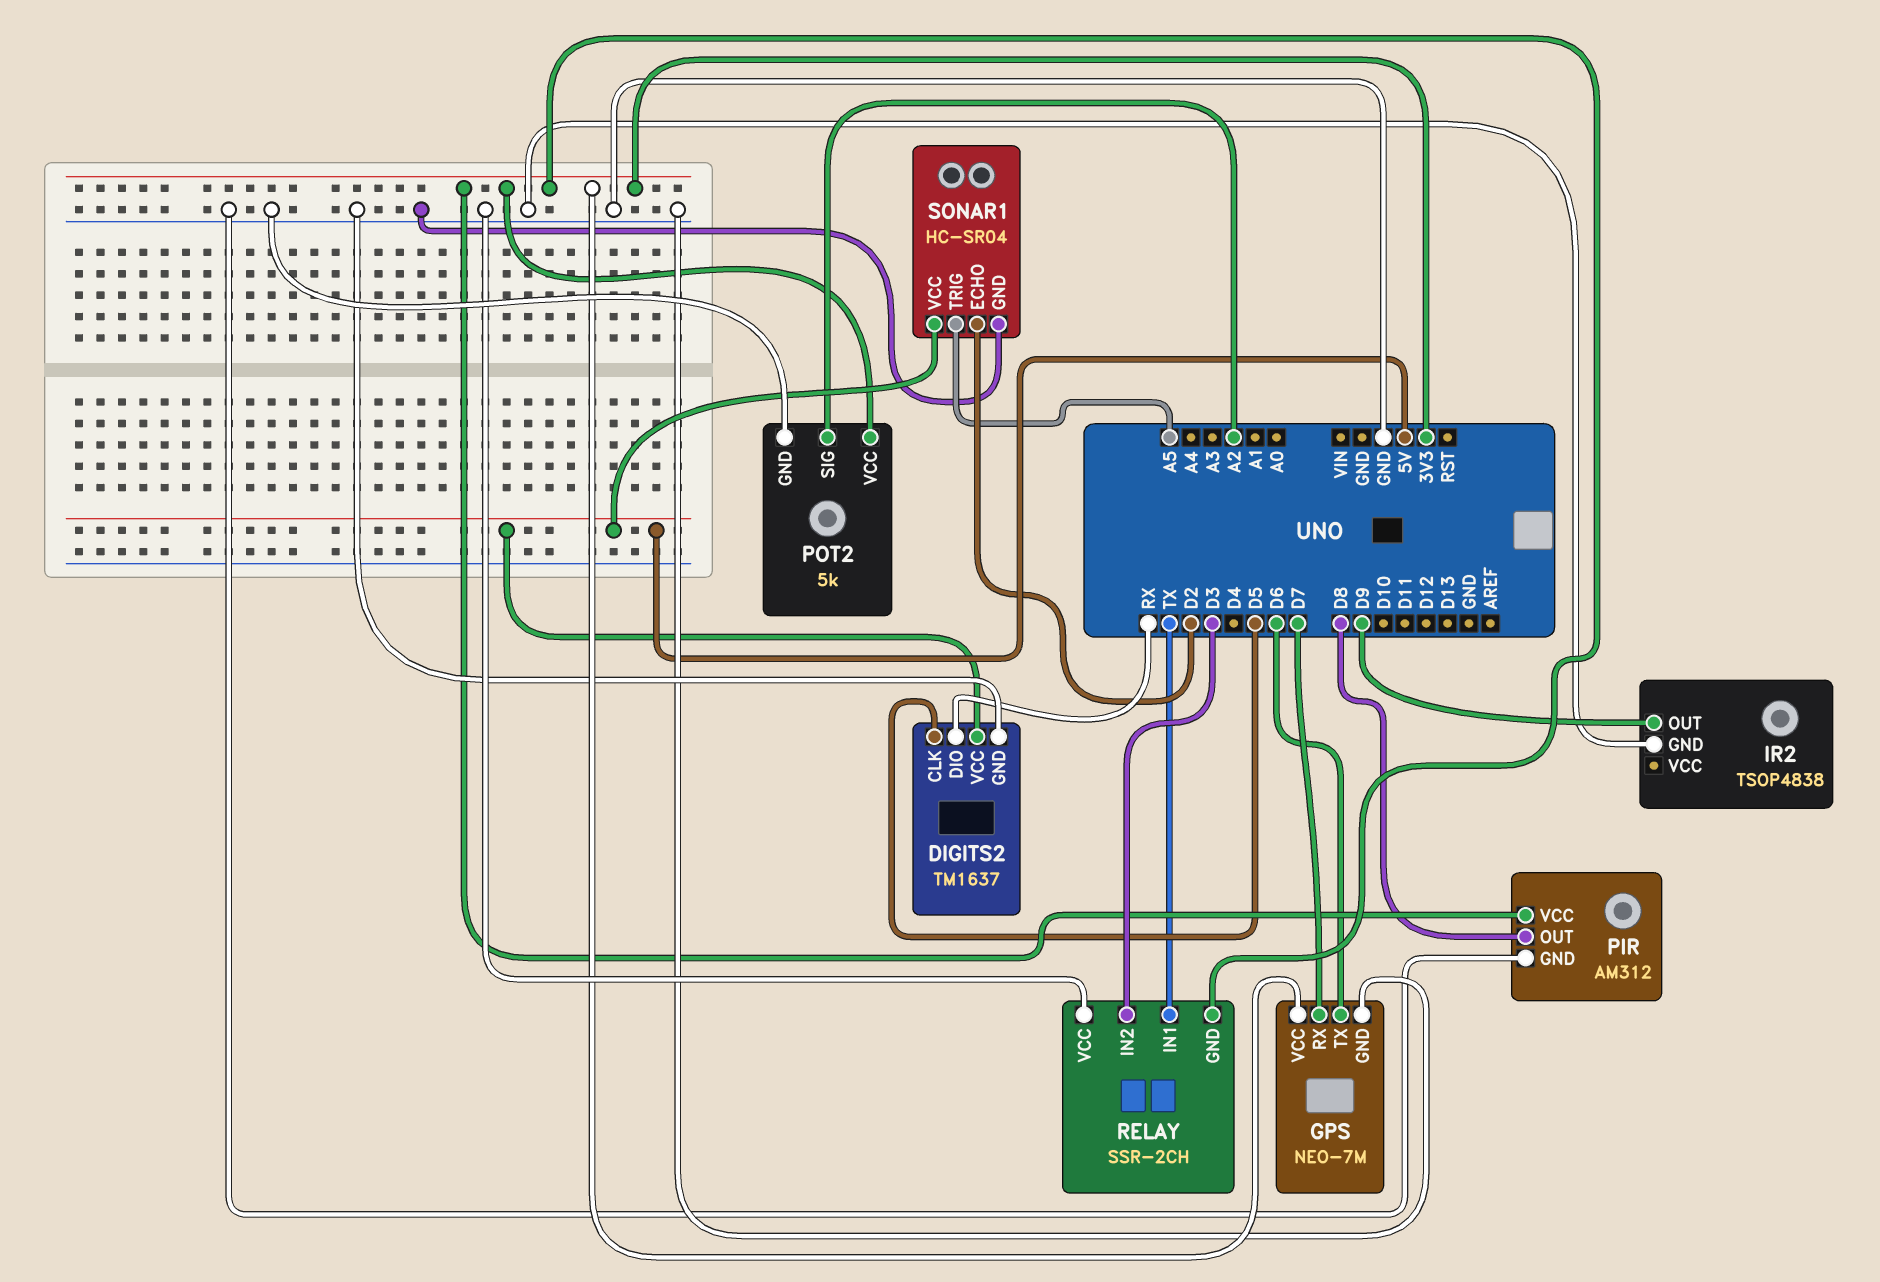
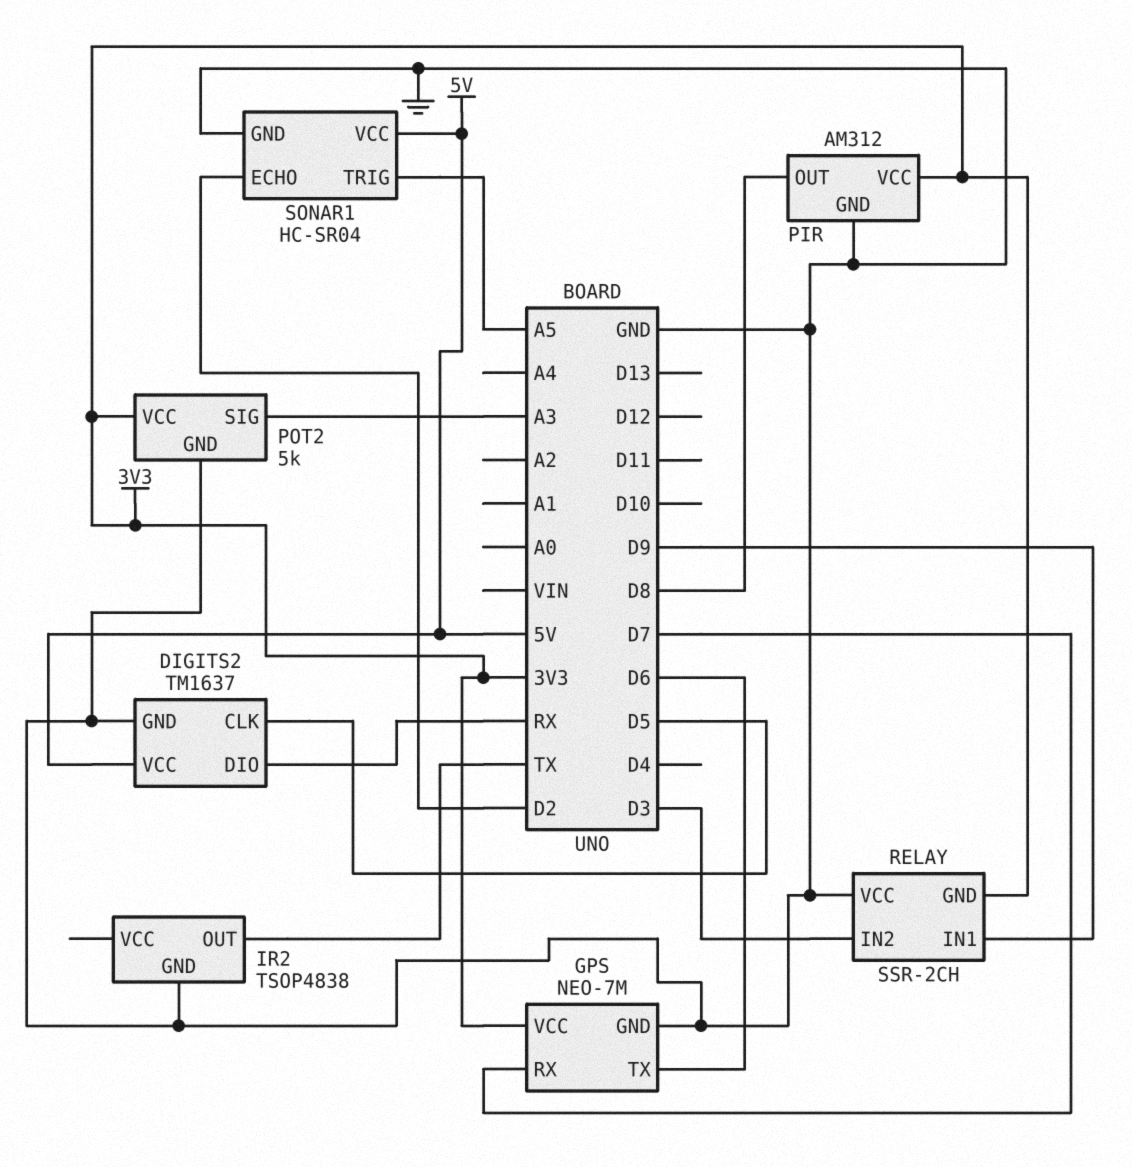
IR2 pin OUT: D9 -> TX
POT2 pin SIG: A2 -> A3
RELAY pin IN1: TX -> D9

